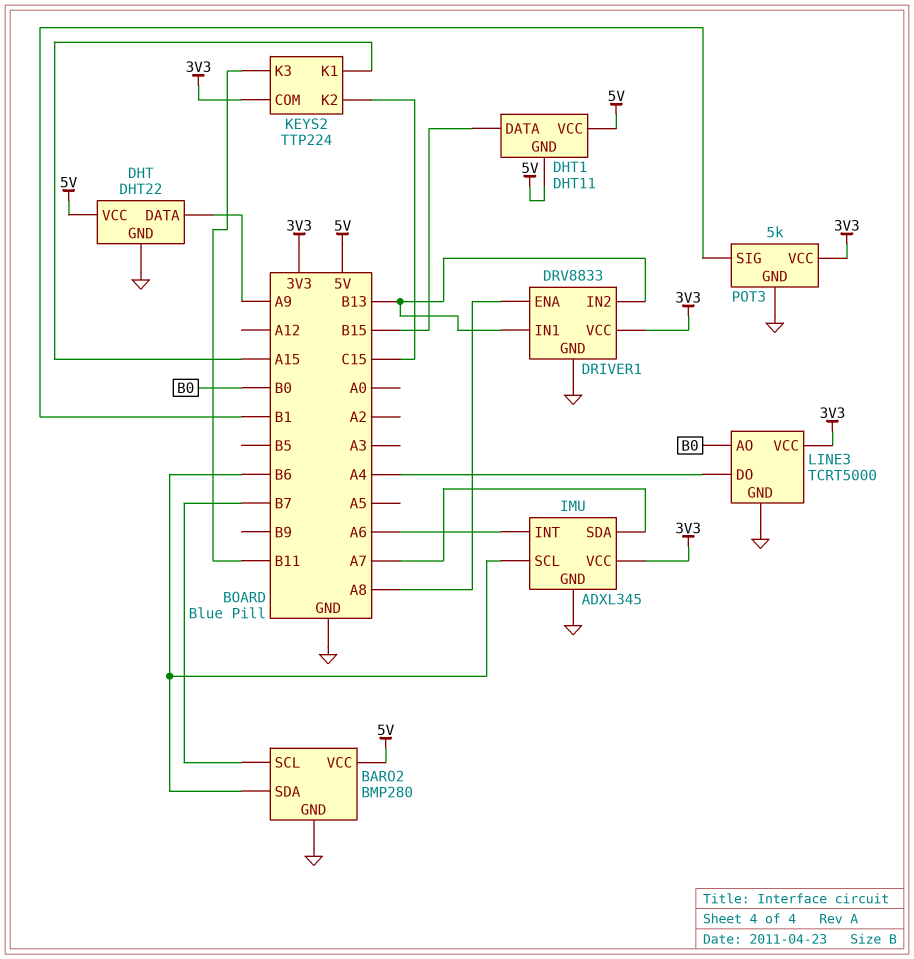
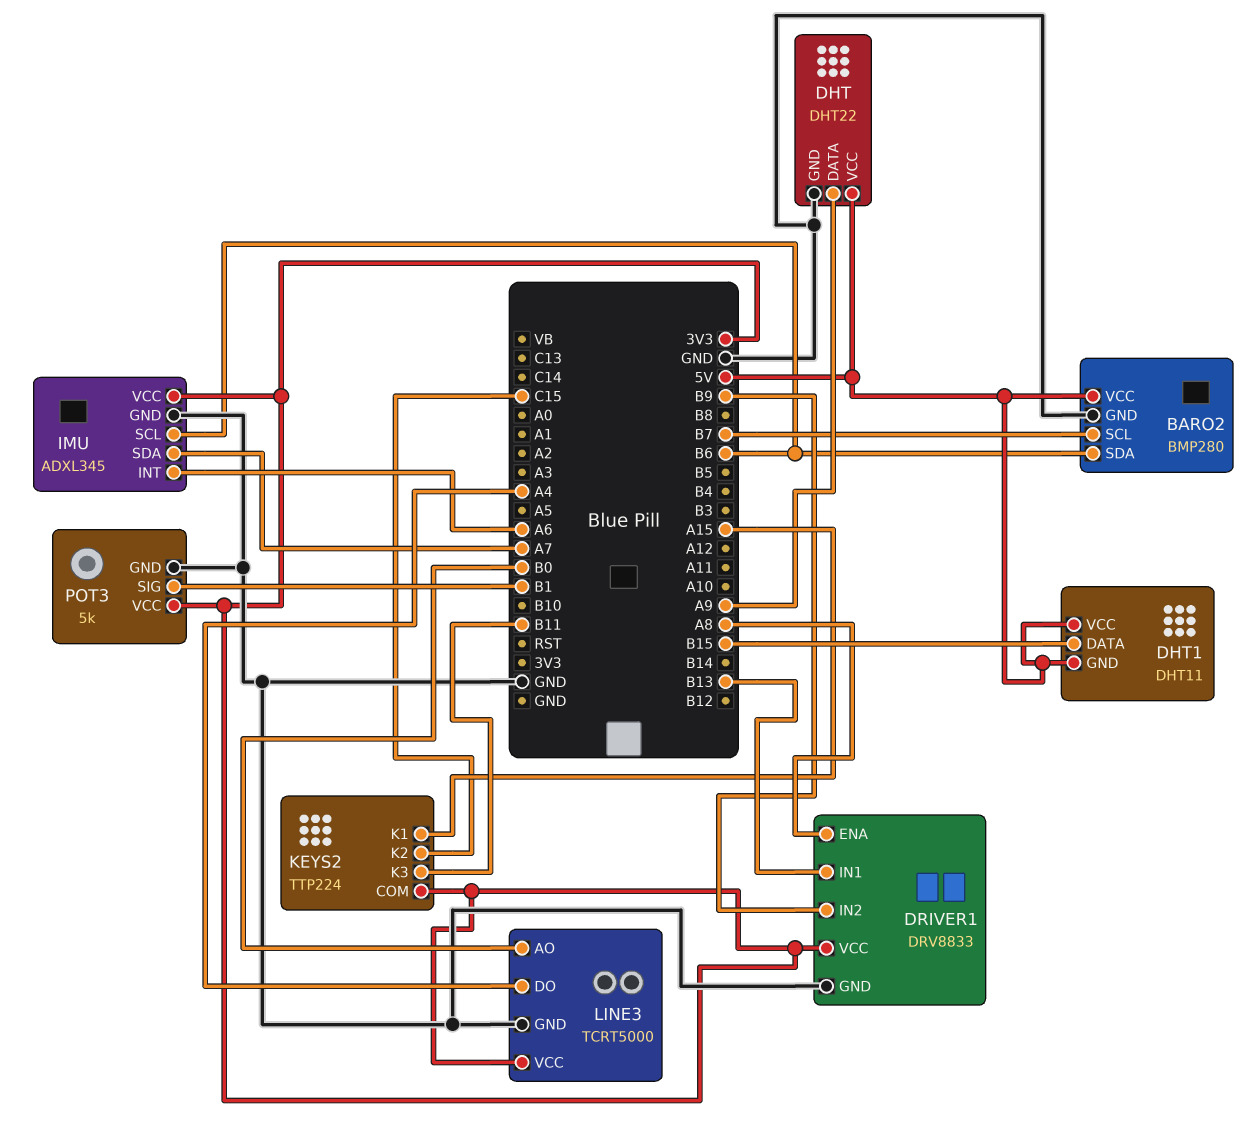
DRIVER1 pin IN2: B13 -> B9

